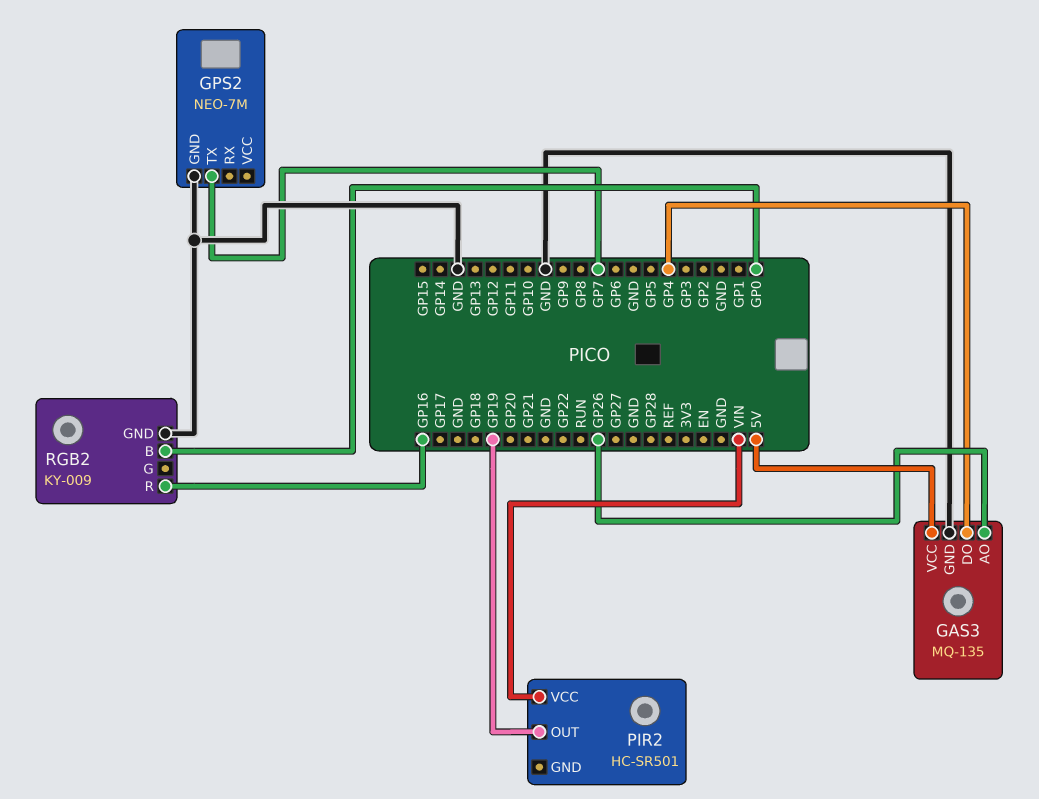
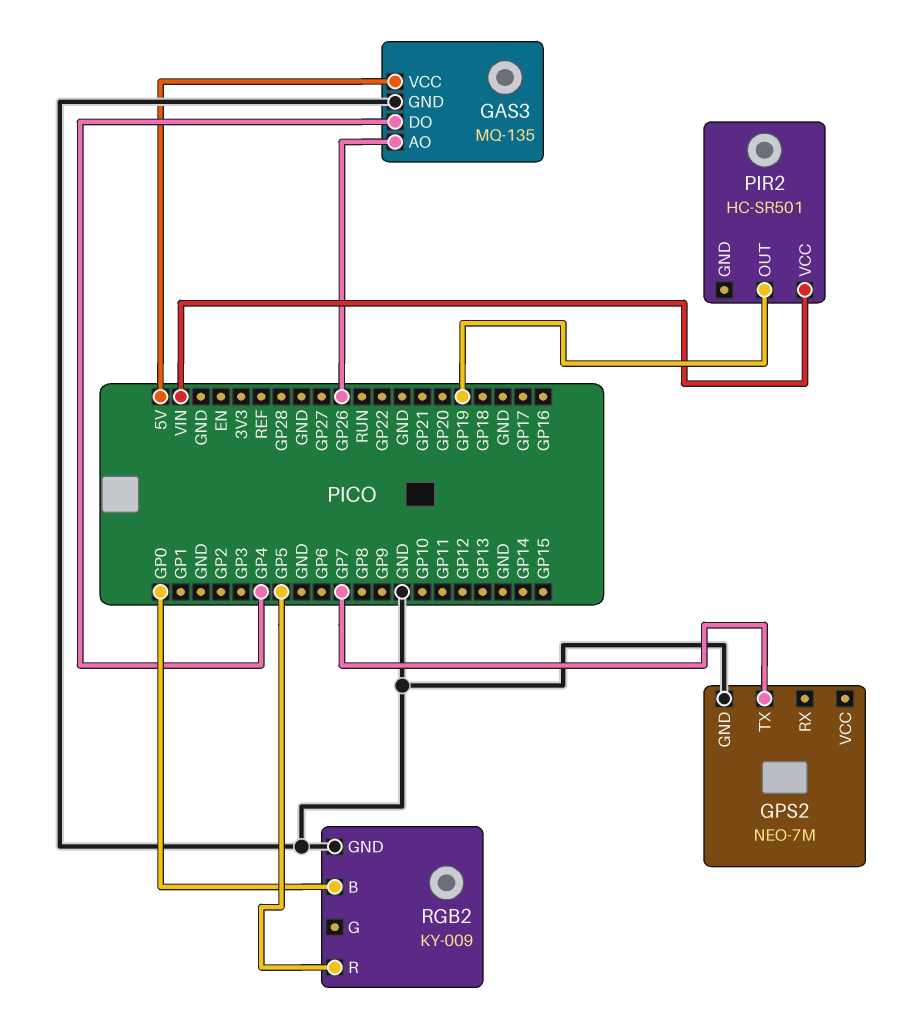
RGB2 pin R: GP16 -> GP5

